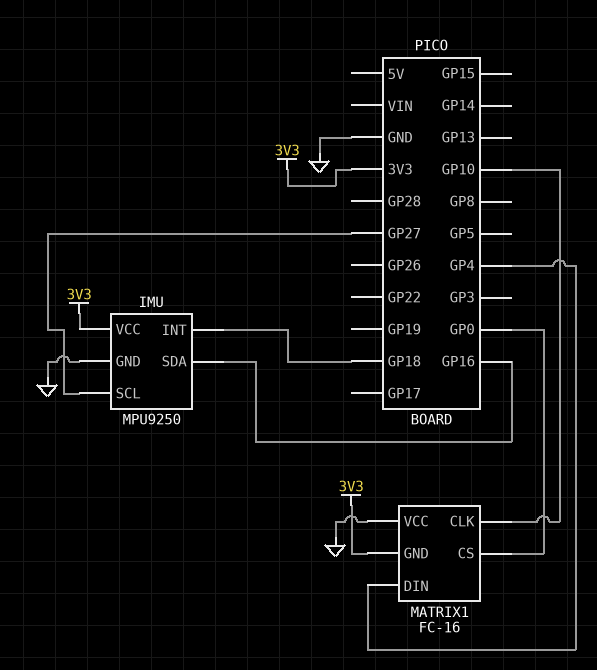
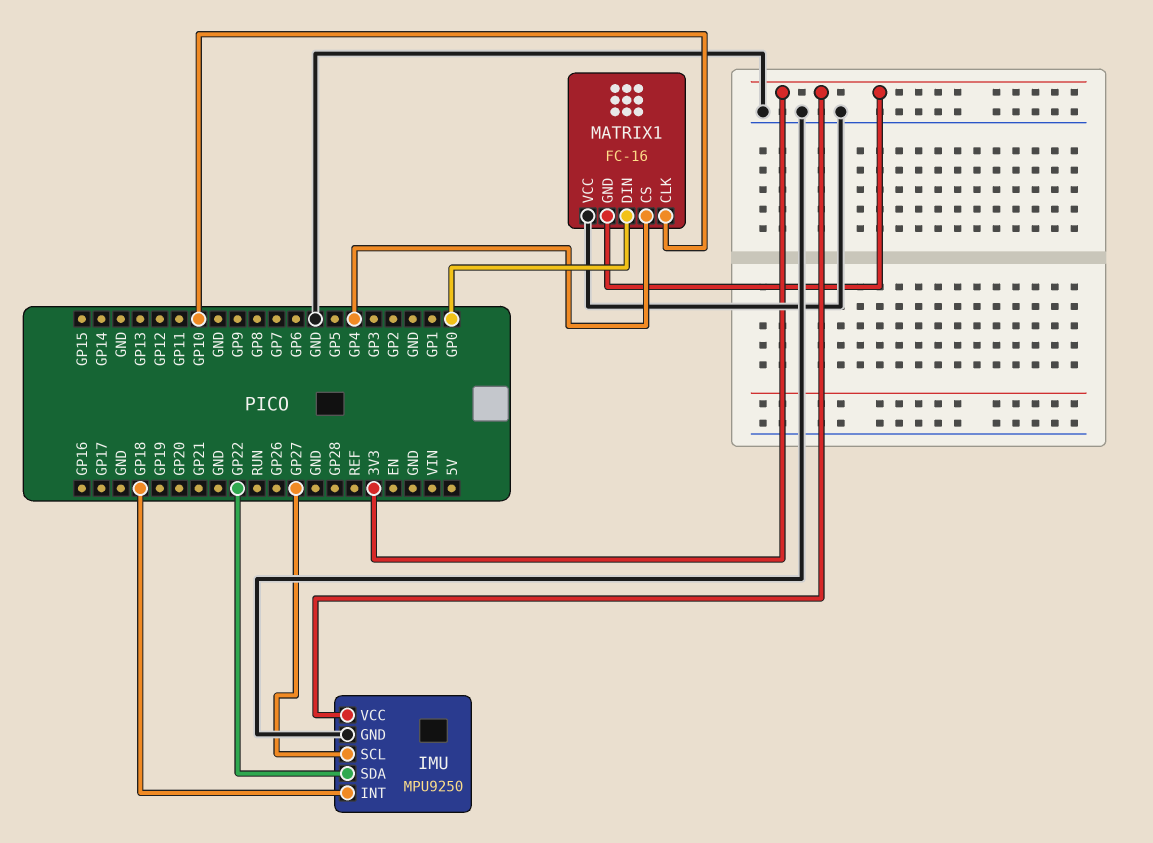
IMU pin SDA: GP16 -> GP22
MATRIX1 pin CS: GP0 -> GP4
MATRIX1 pin DIN: GP4 -> GP0

